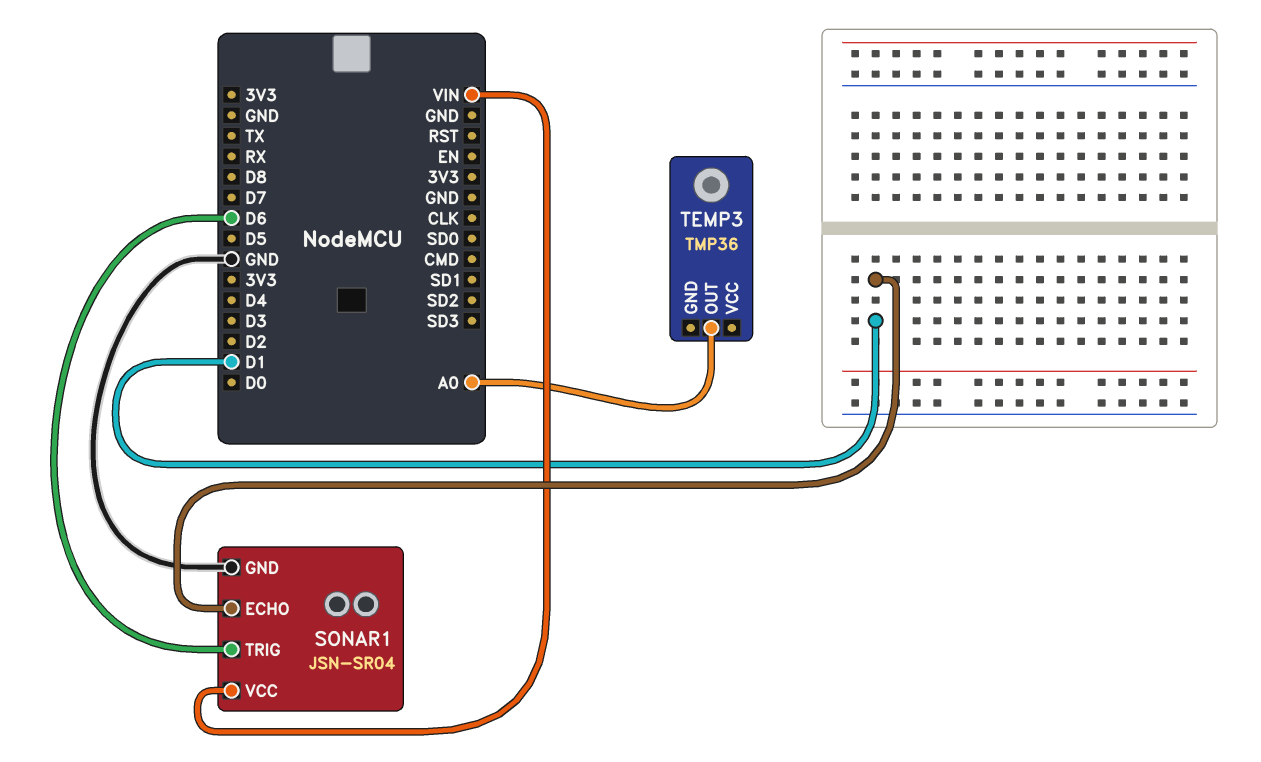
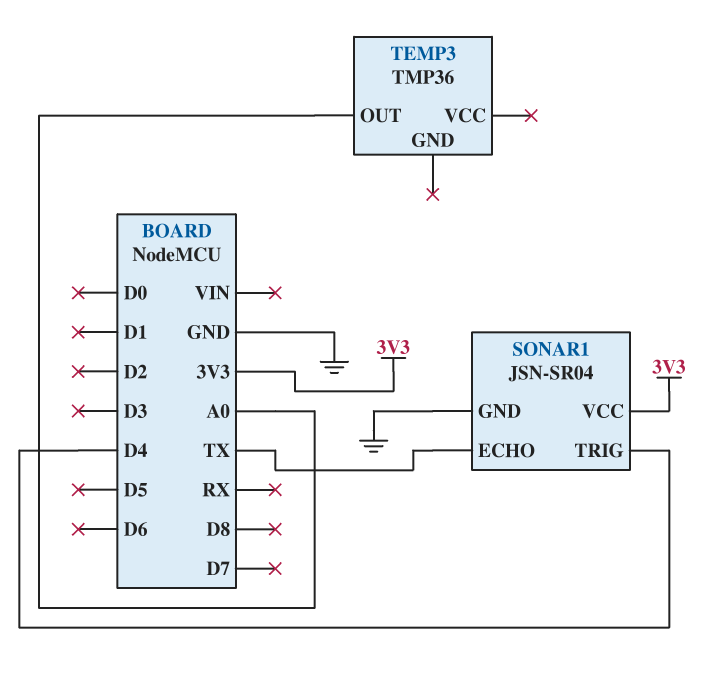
SONAR1 pin ECHO: D1 -> TX
SONAR1 pin TRIG: D6 -> D4
SONAR1 pin VCC: VIN -> 3V3

